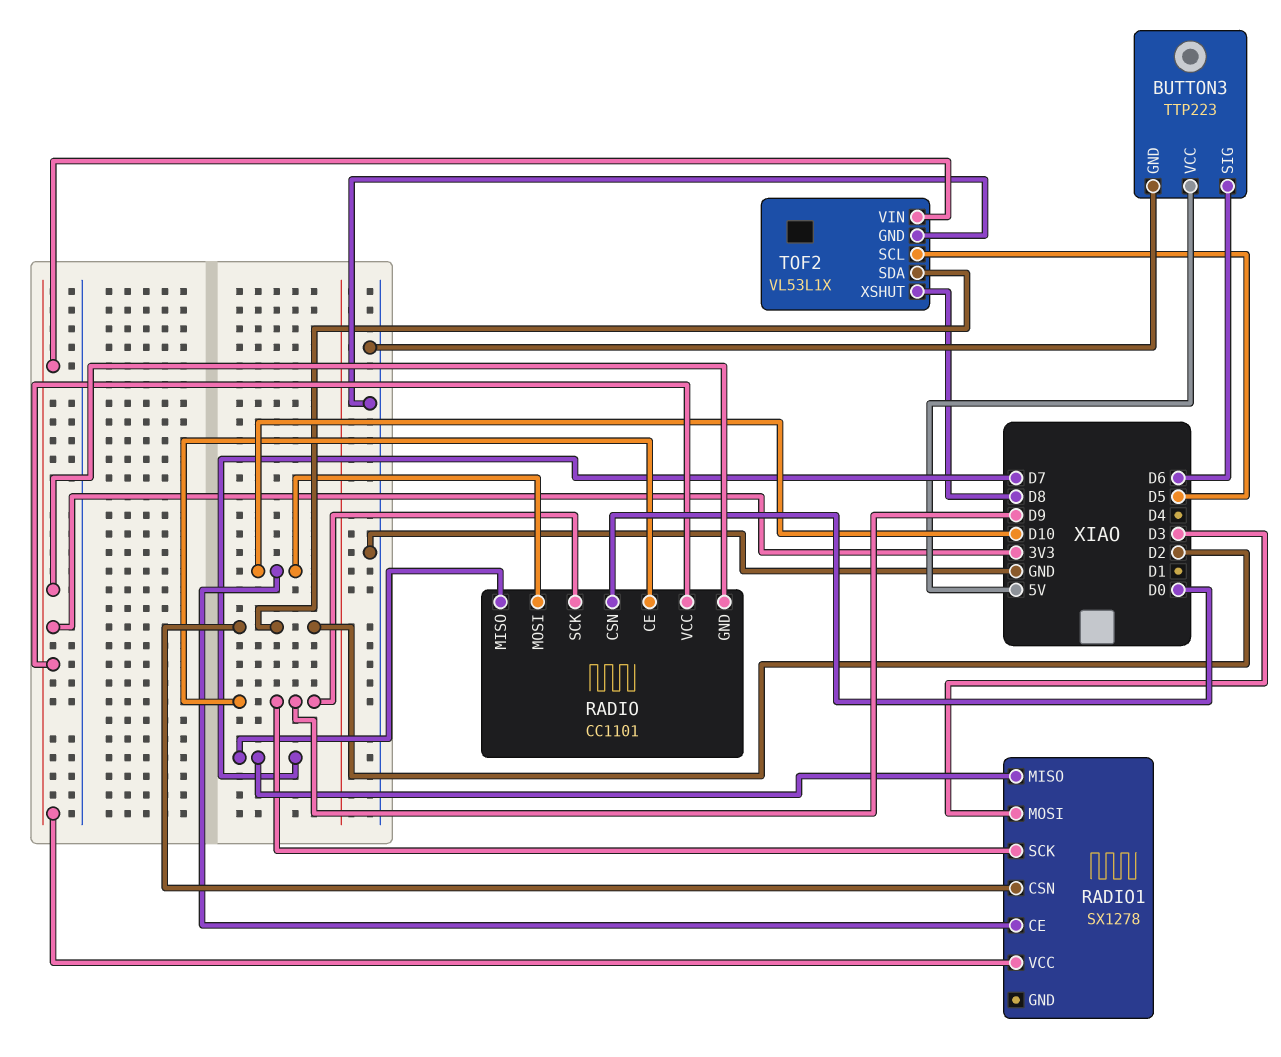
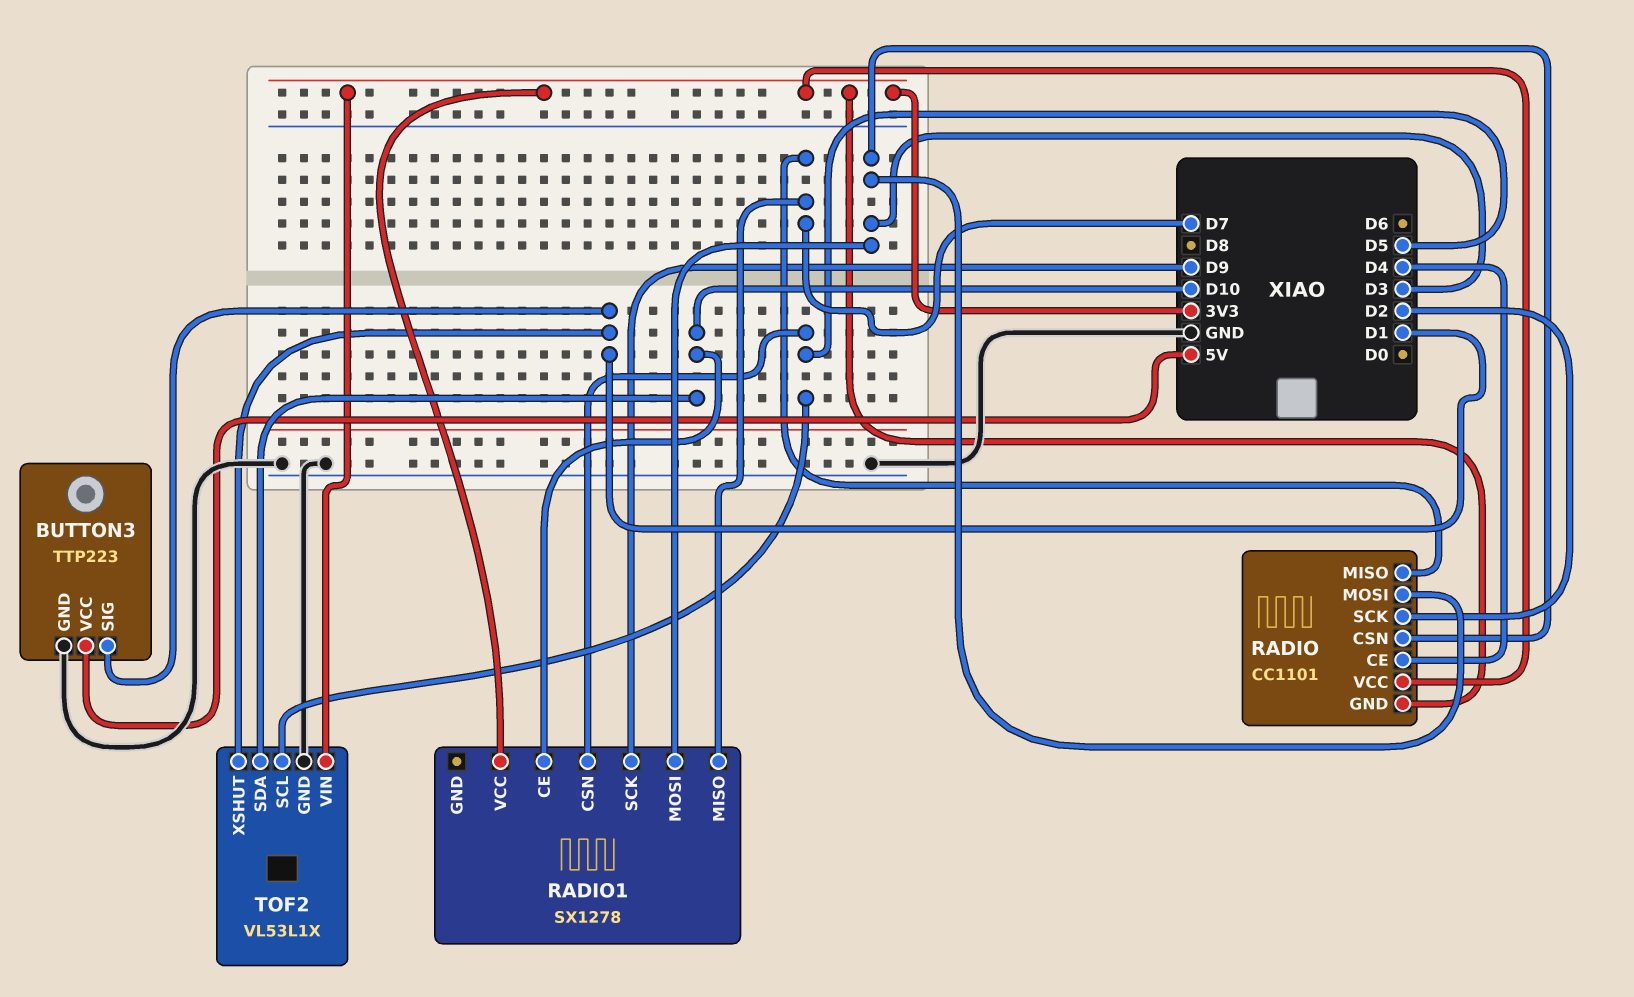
BUTTON3 pin SIG: D6 -> D1
RADIO pin CE: D9 -> D4
RADIO pin CSN: D0 -> D3
RADIO pin MOSI: D10 -> D3
RADIO pin SCK: D9 -> D2
RADIO1 pin CSN: D2 -> D5
TOF2 pin SDA: D2 -> D10
TOF2 pin XSHUT: D8 -> D1

